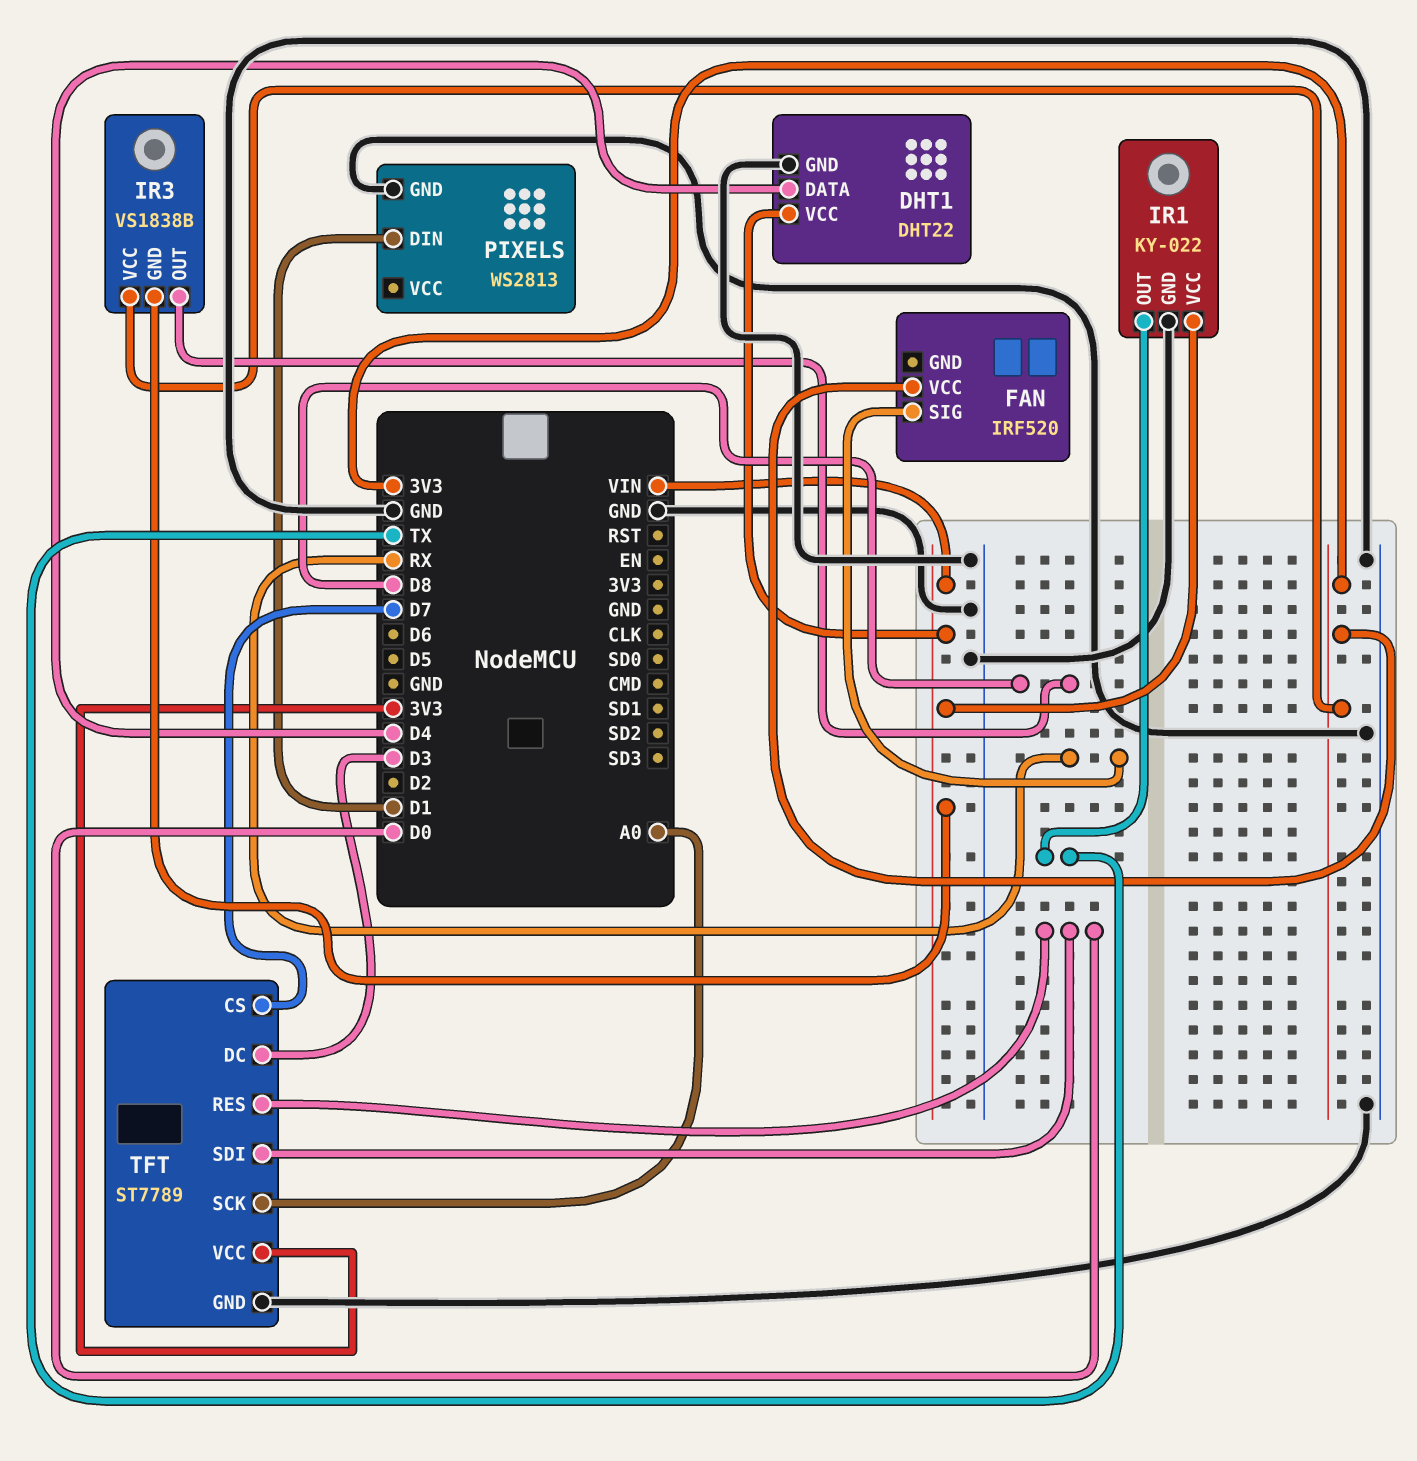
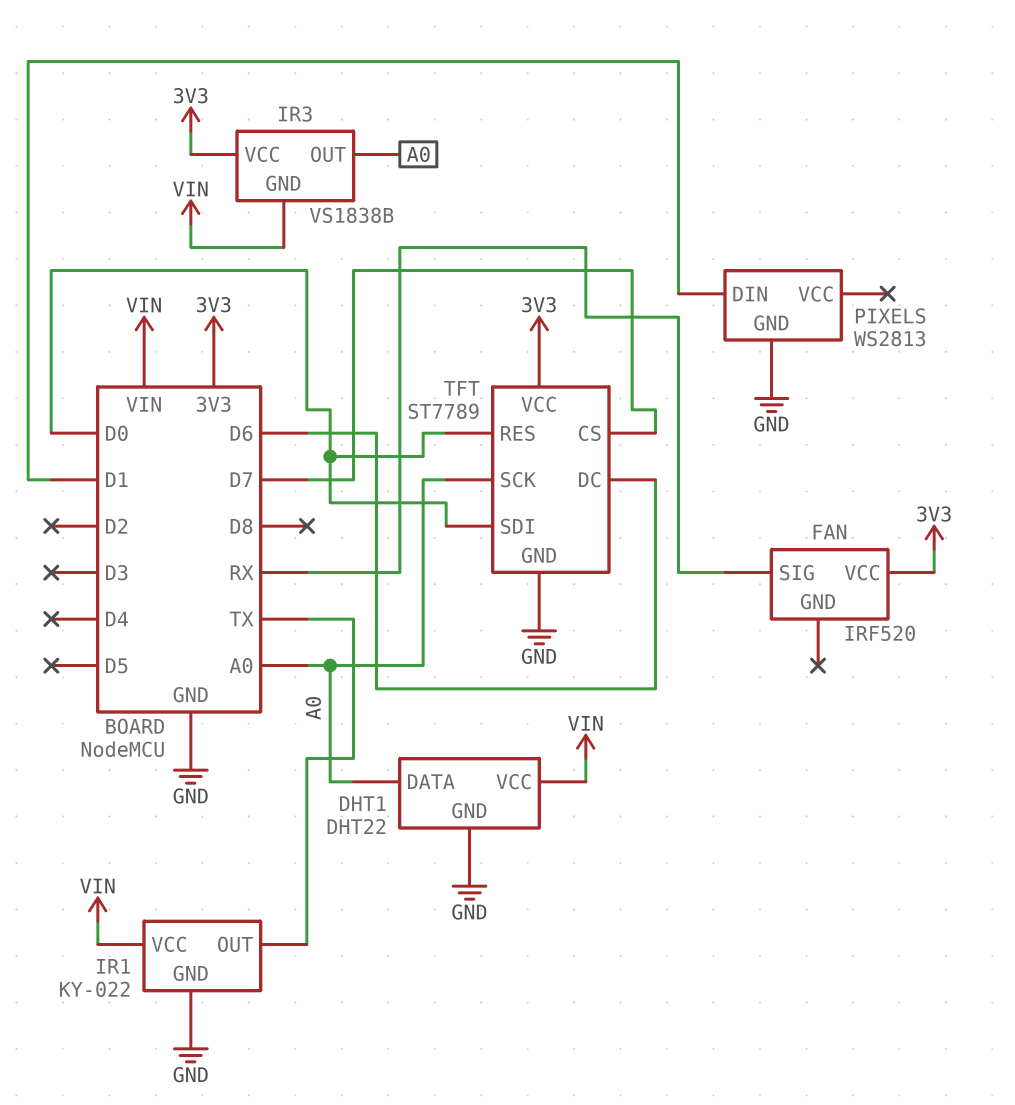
DHT1 pin DATA: D4 -> A0
IR3 pin OUT: D8 -> A0
TFT pin DC: D3 -> D6

